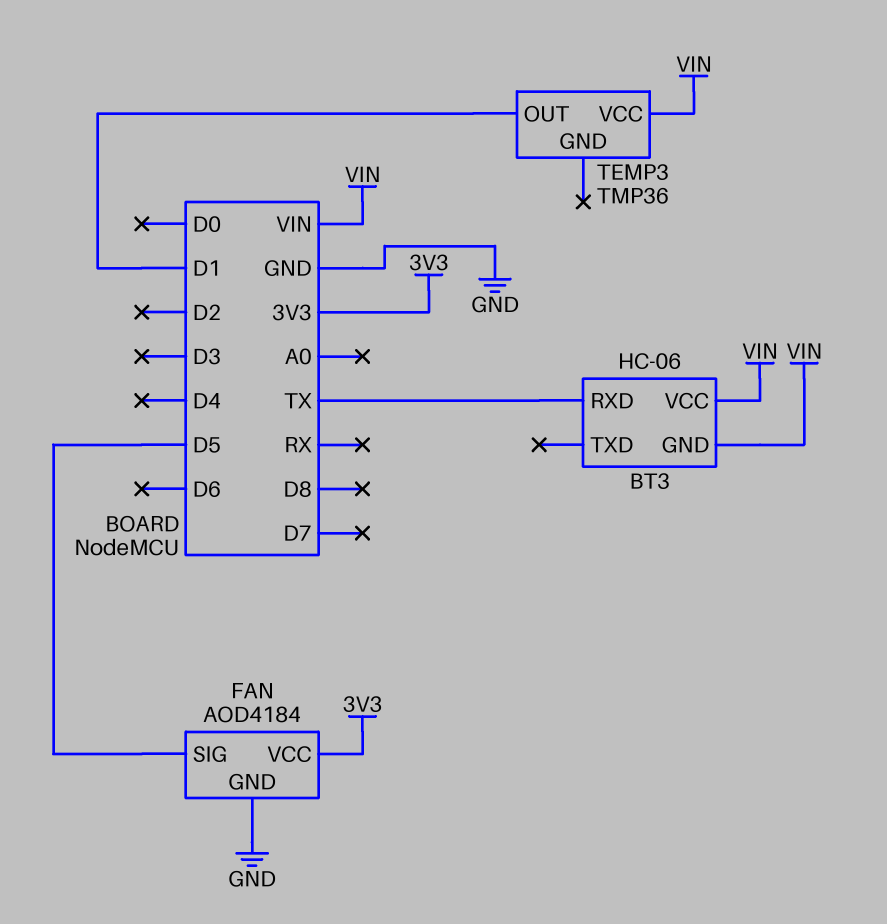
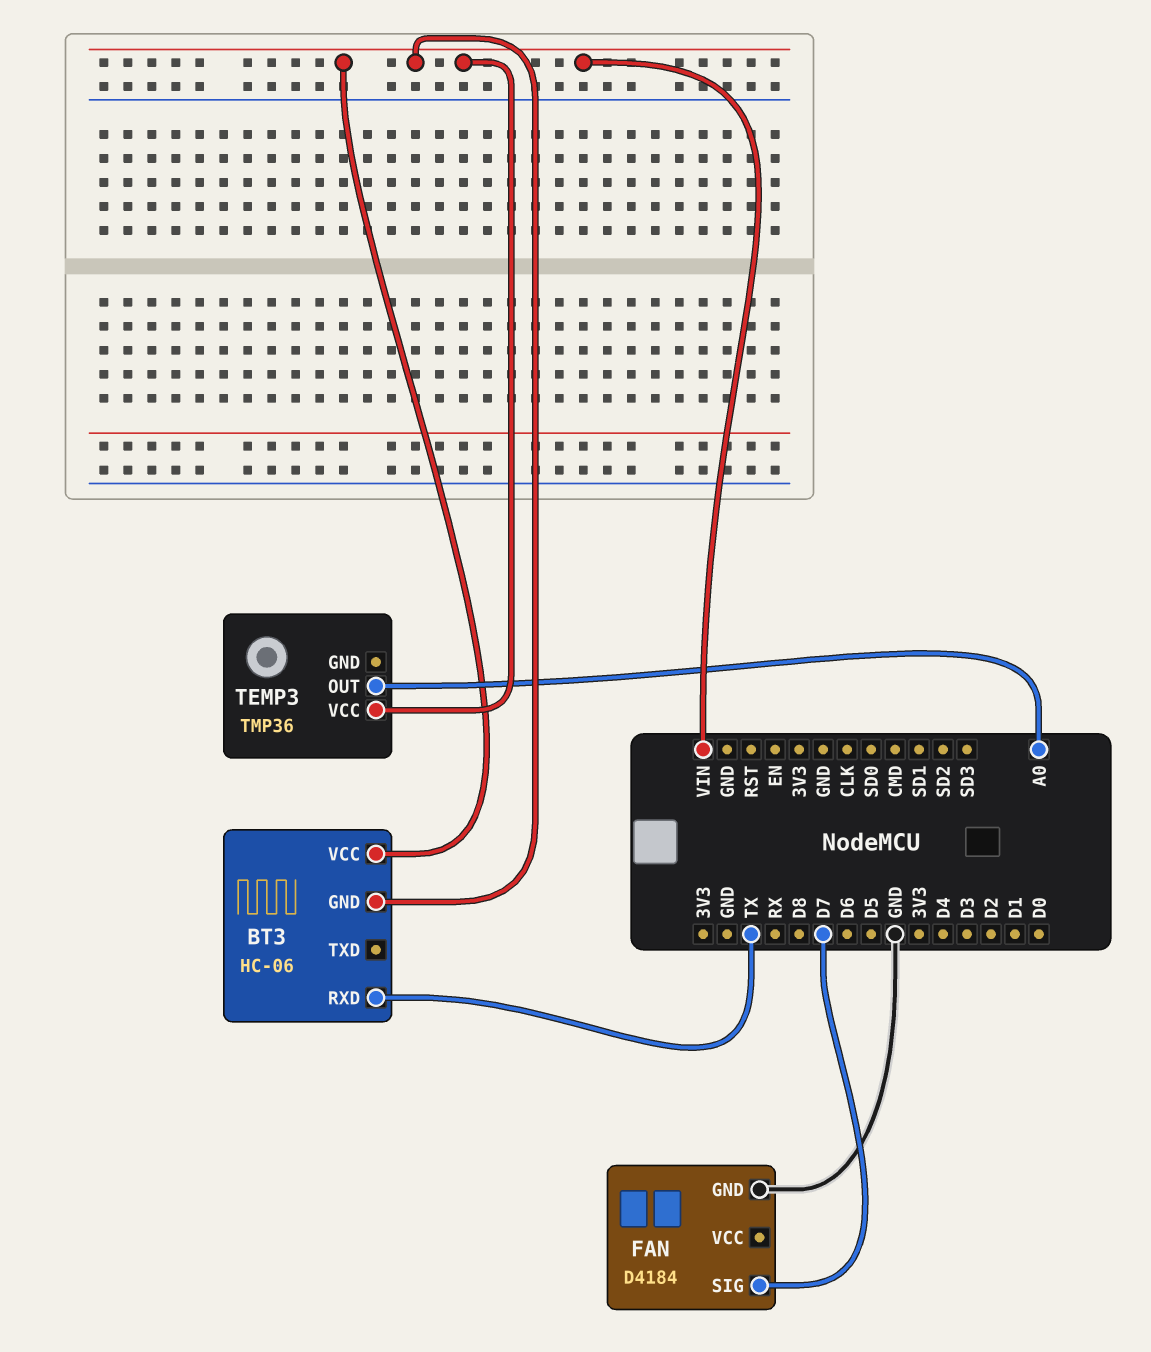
FAN: AOD4184 -> D4184
FAN pin SIG: D5 -> D7
FAN pin VCC: 3V3 -> none
TEMP3 pin OUT: D1 -> A0

